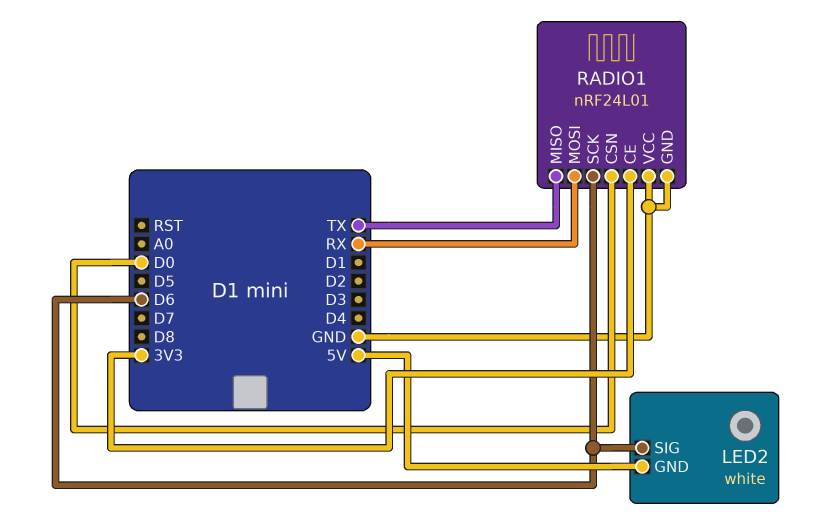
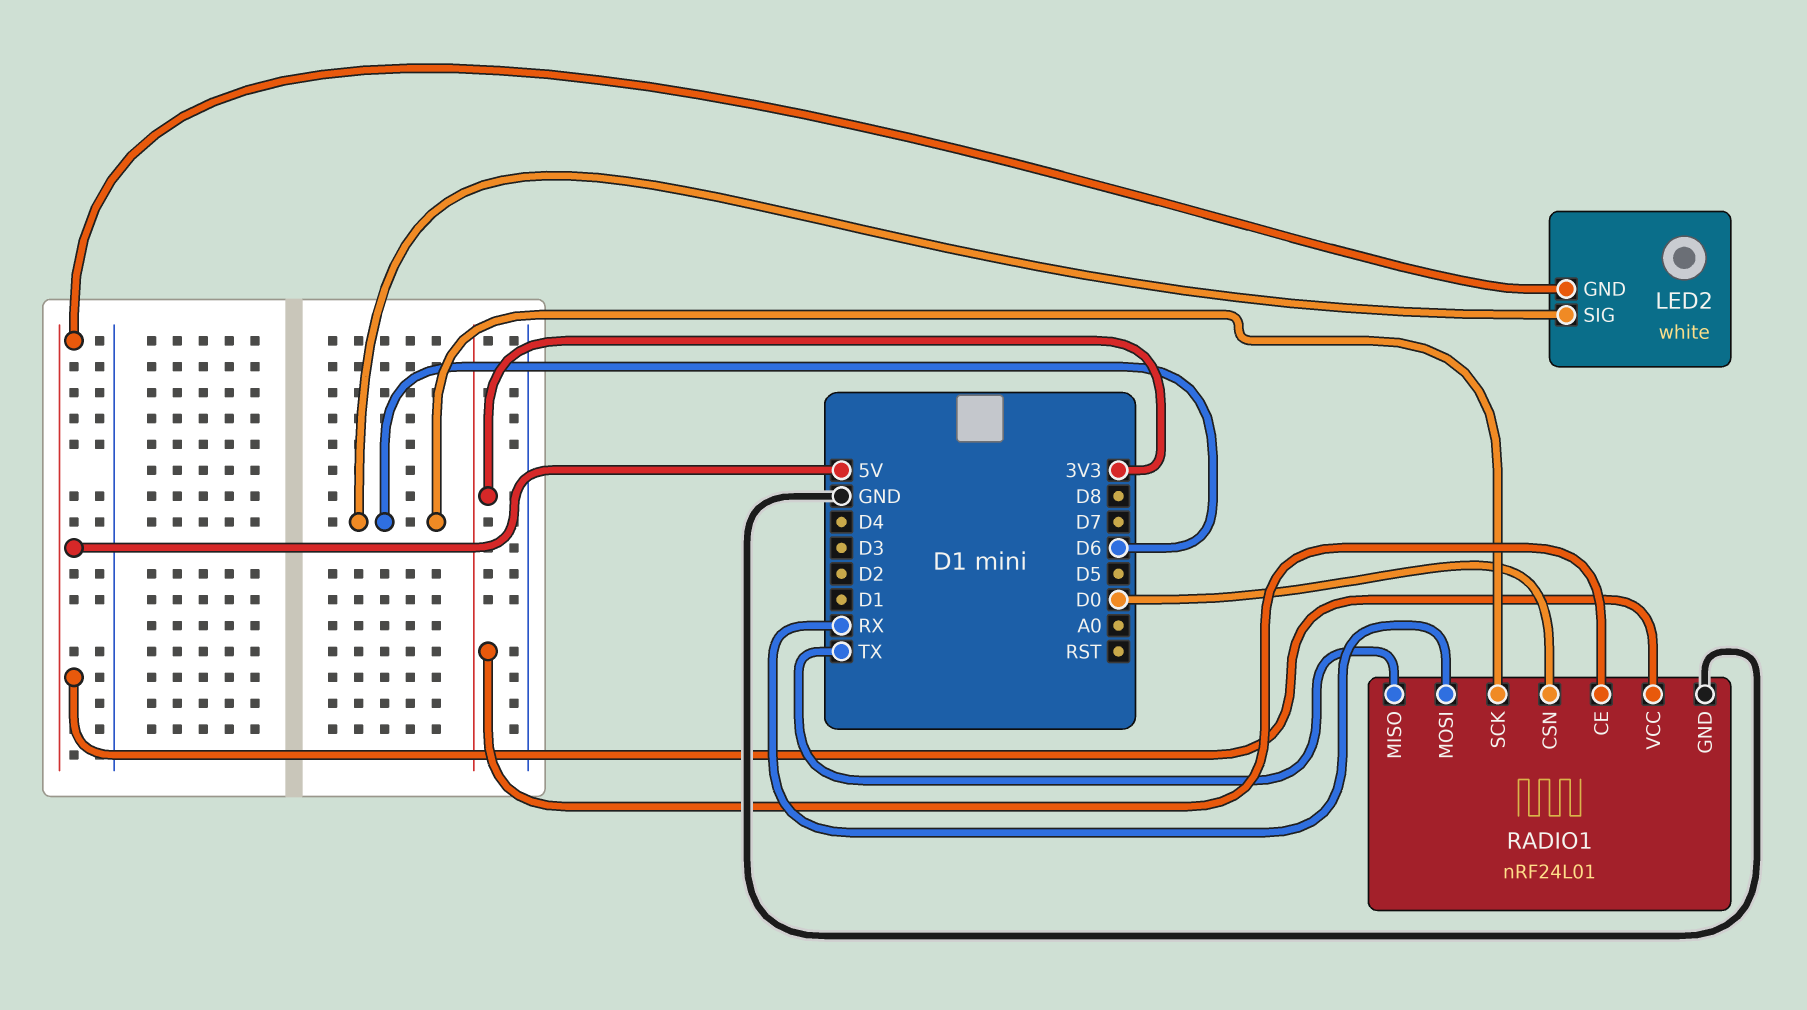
RADIO1 pin VCC: GND -> 5V

